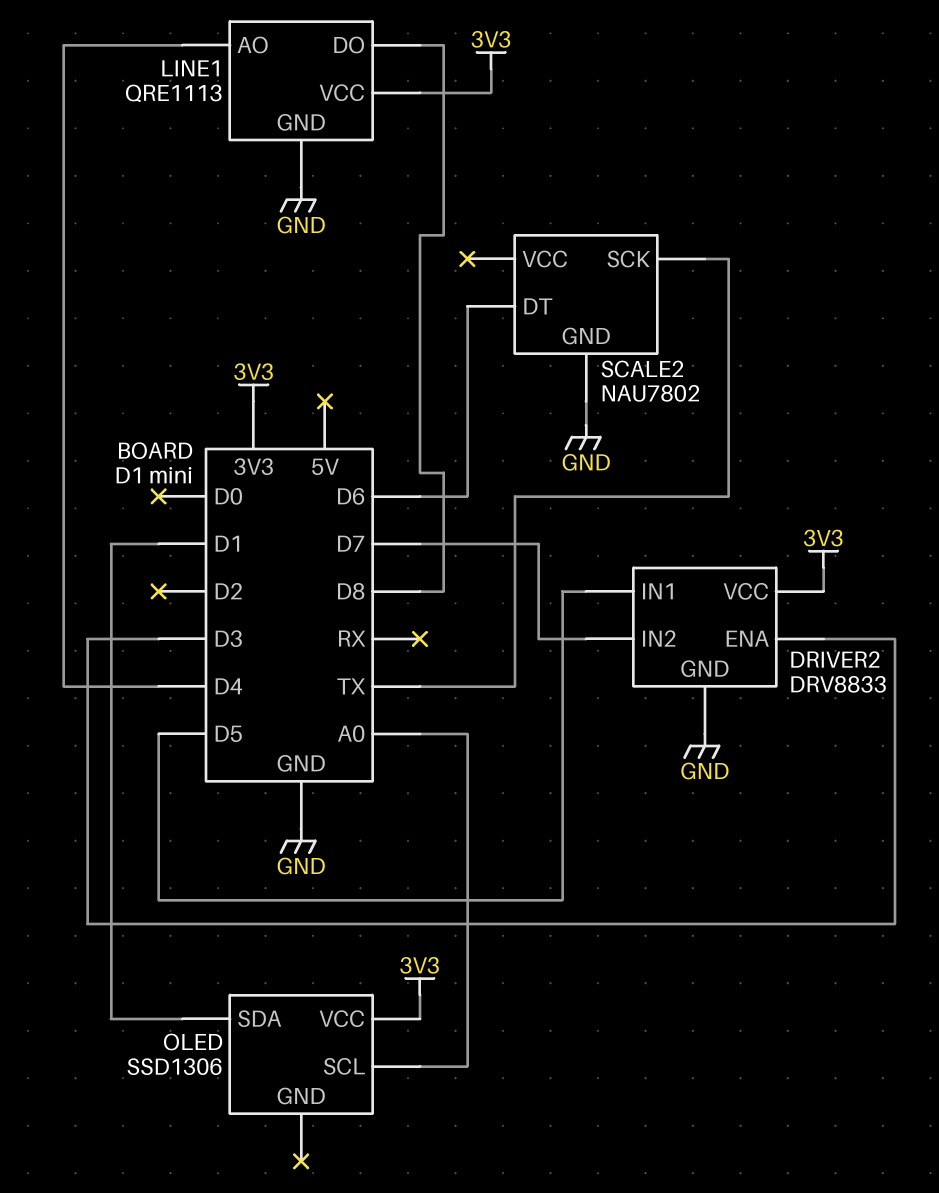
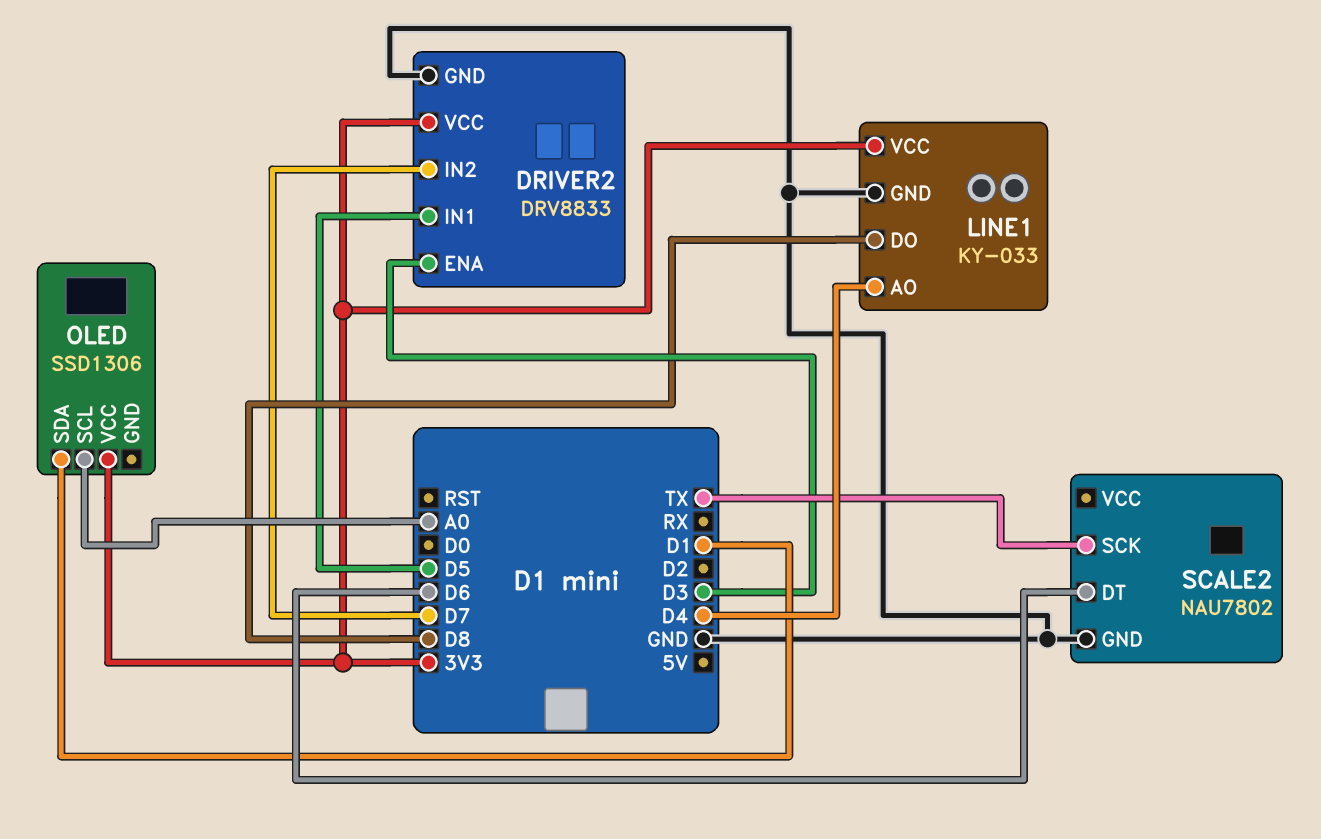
LINE1: QRE1113 -> KY-033

